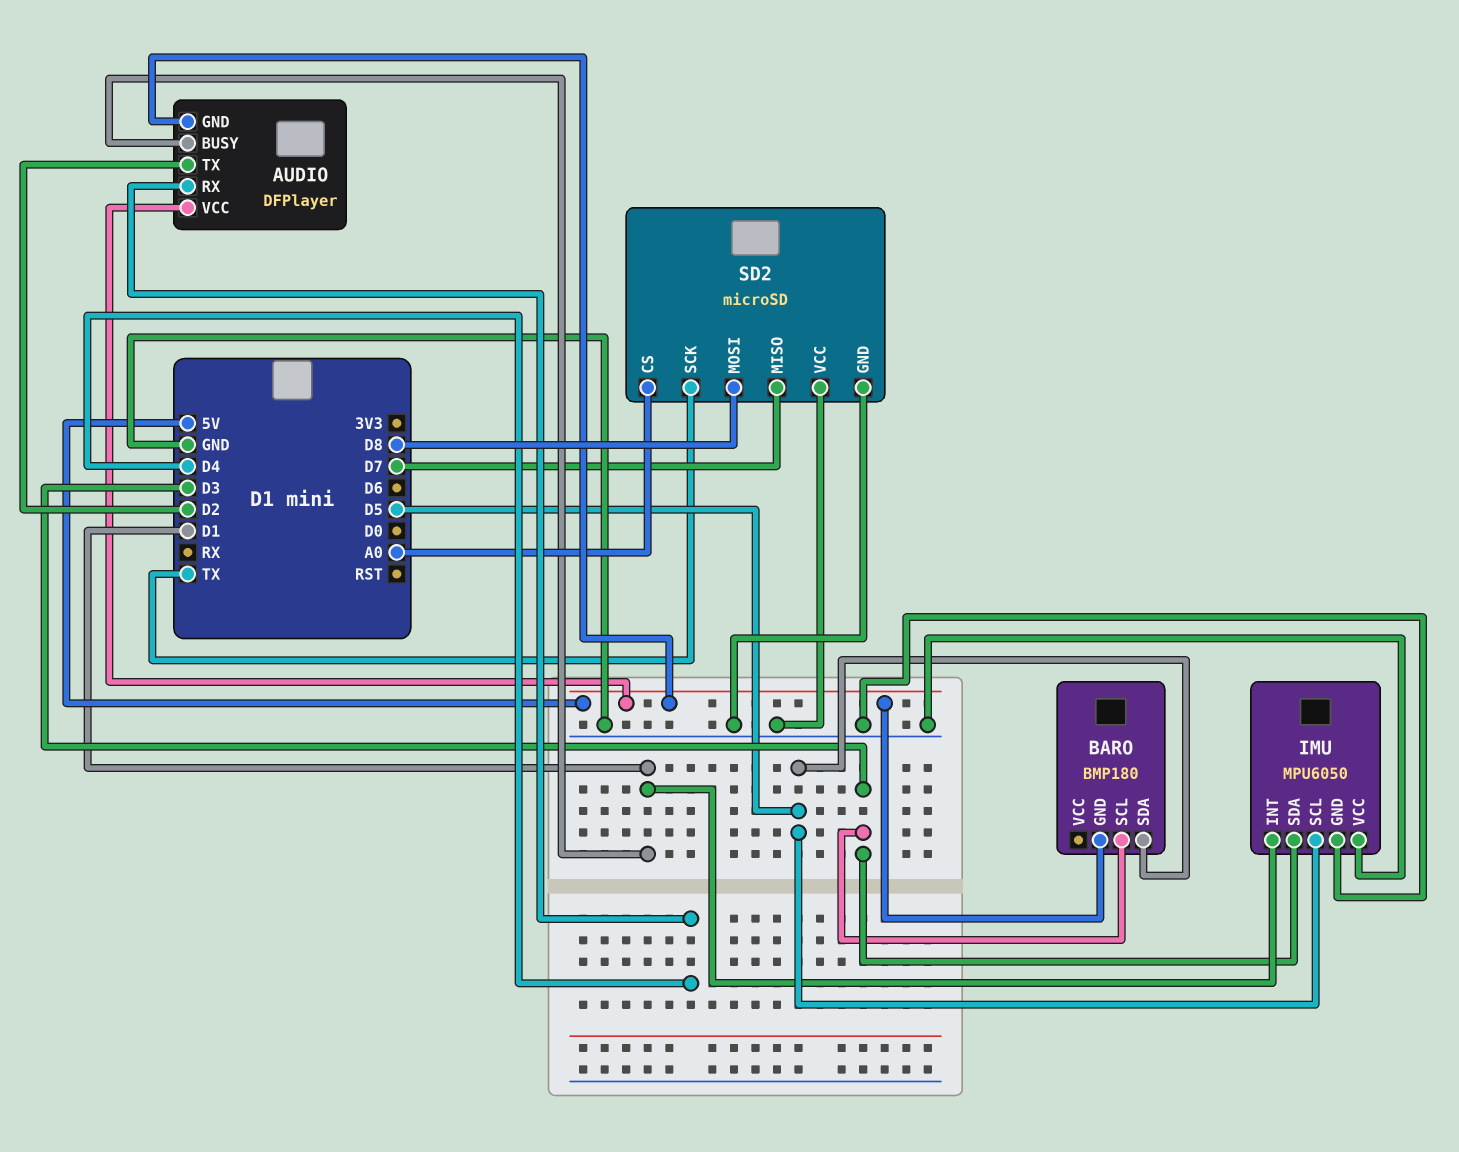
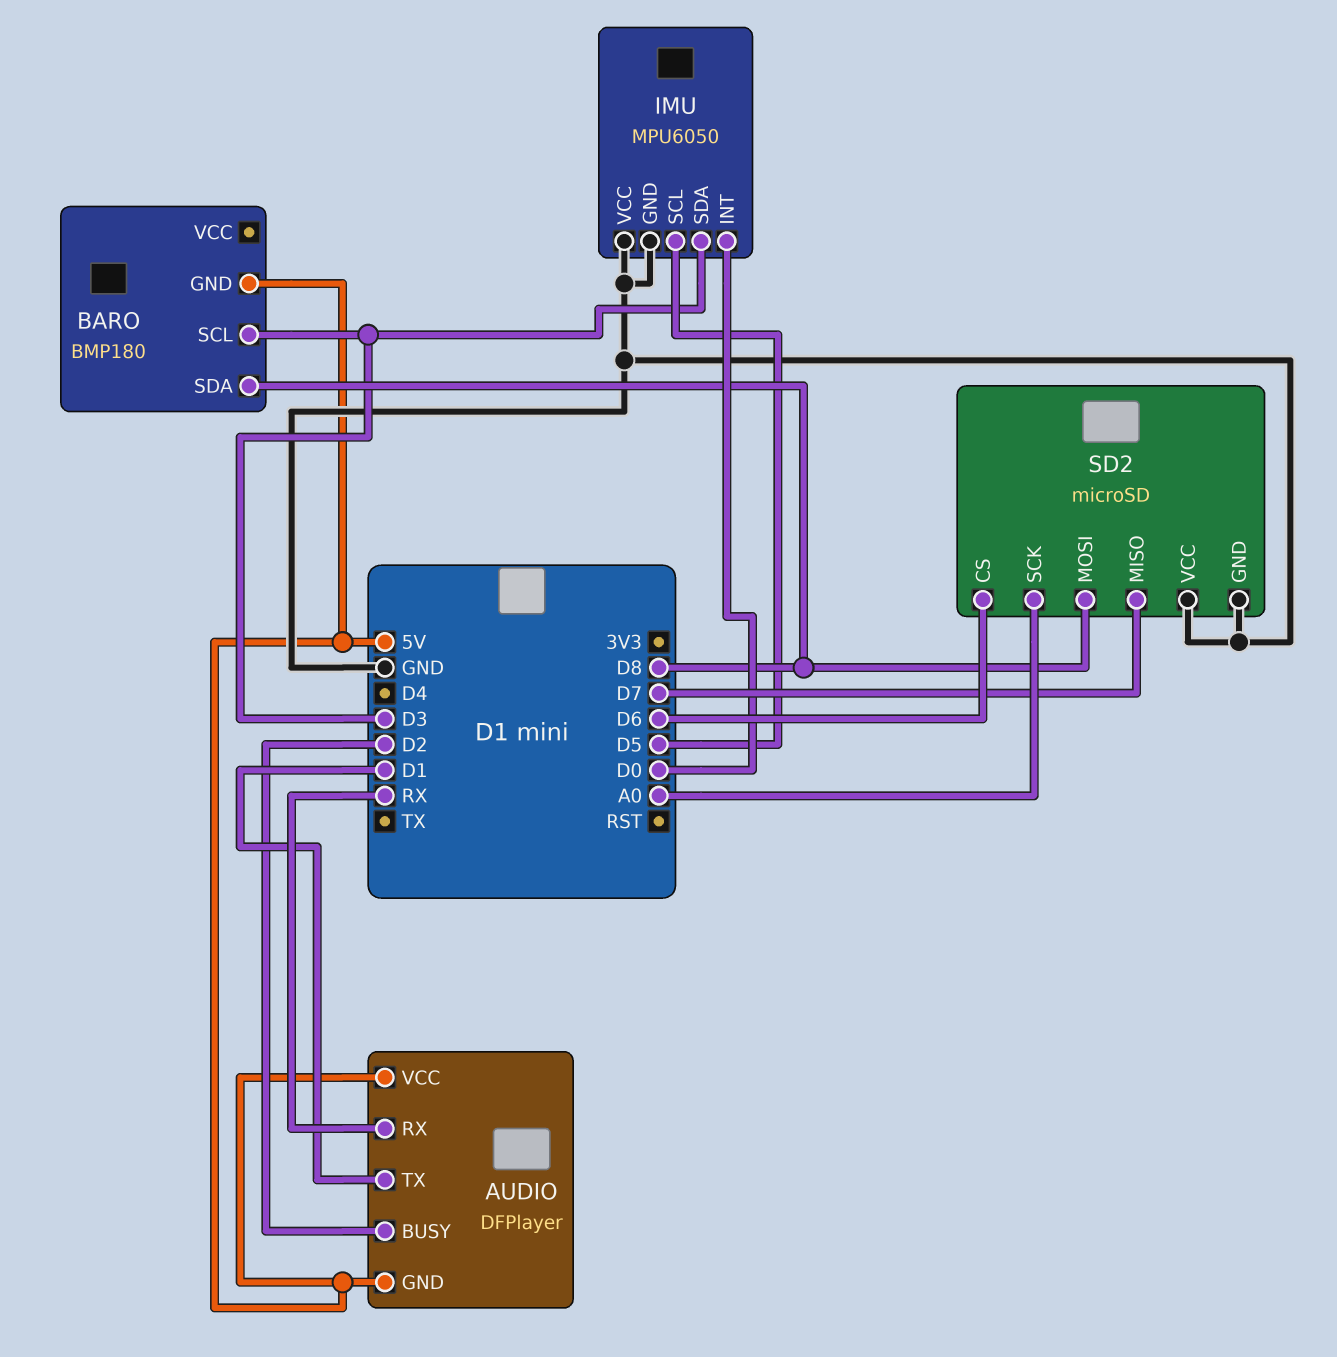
AUDIO pin BUSY: D1 -> D2
AUDIO pin RX: D4 -> RX
AUDIO pin TX: D2 -> D1
BARO pin SDA: D5 -> D8
IMU pin INT: D1 -> D0
SD2 pin CS: A0 -> D6
SD2 pin SCK: TX -> A0

